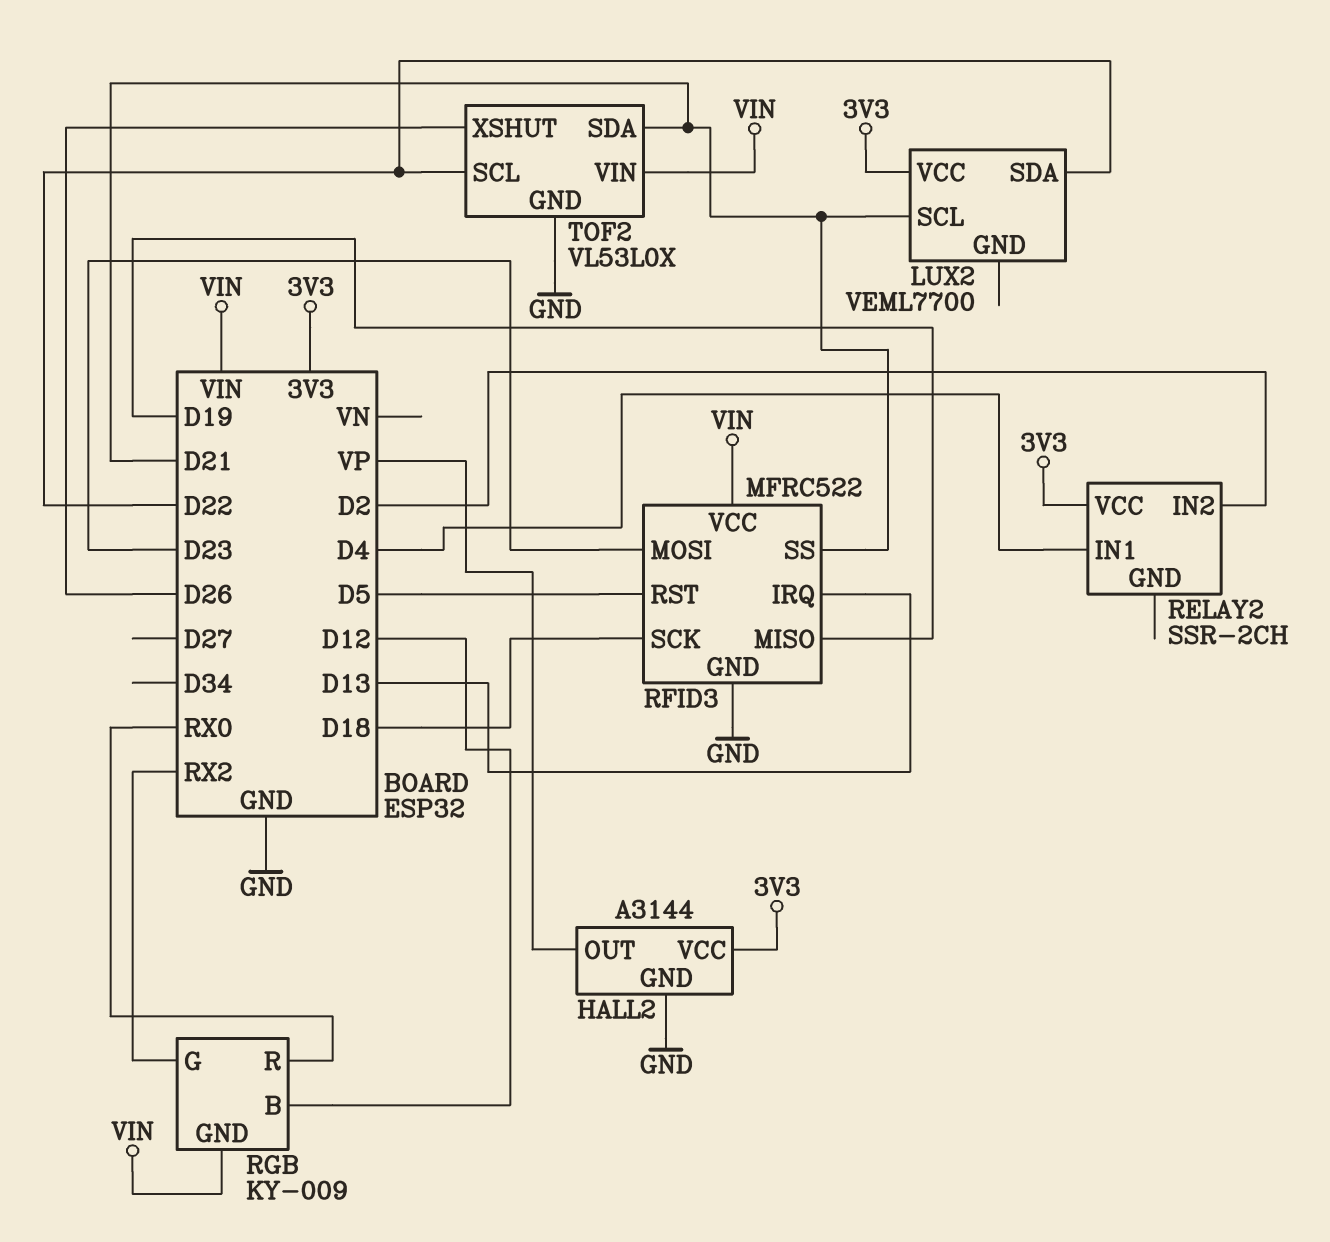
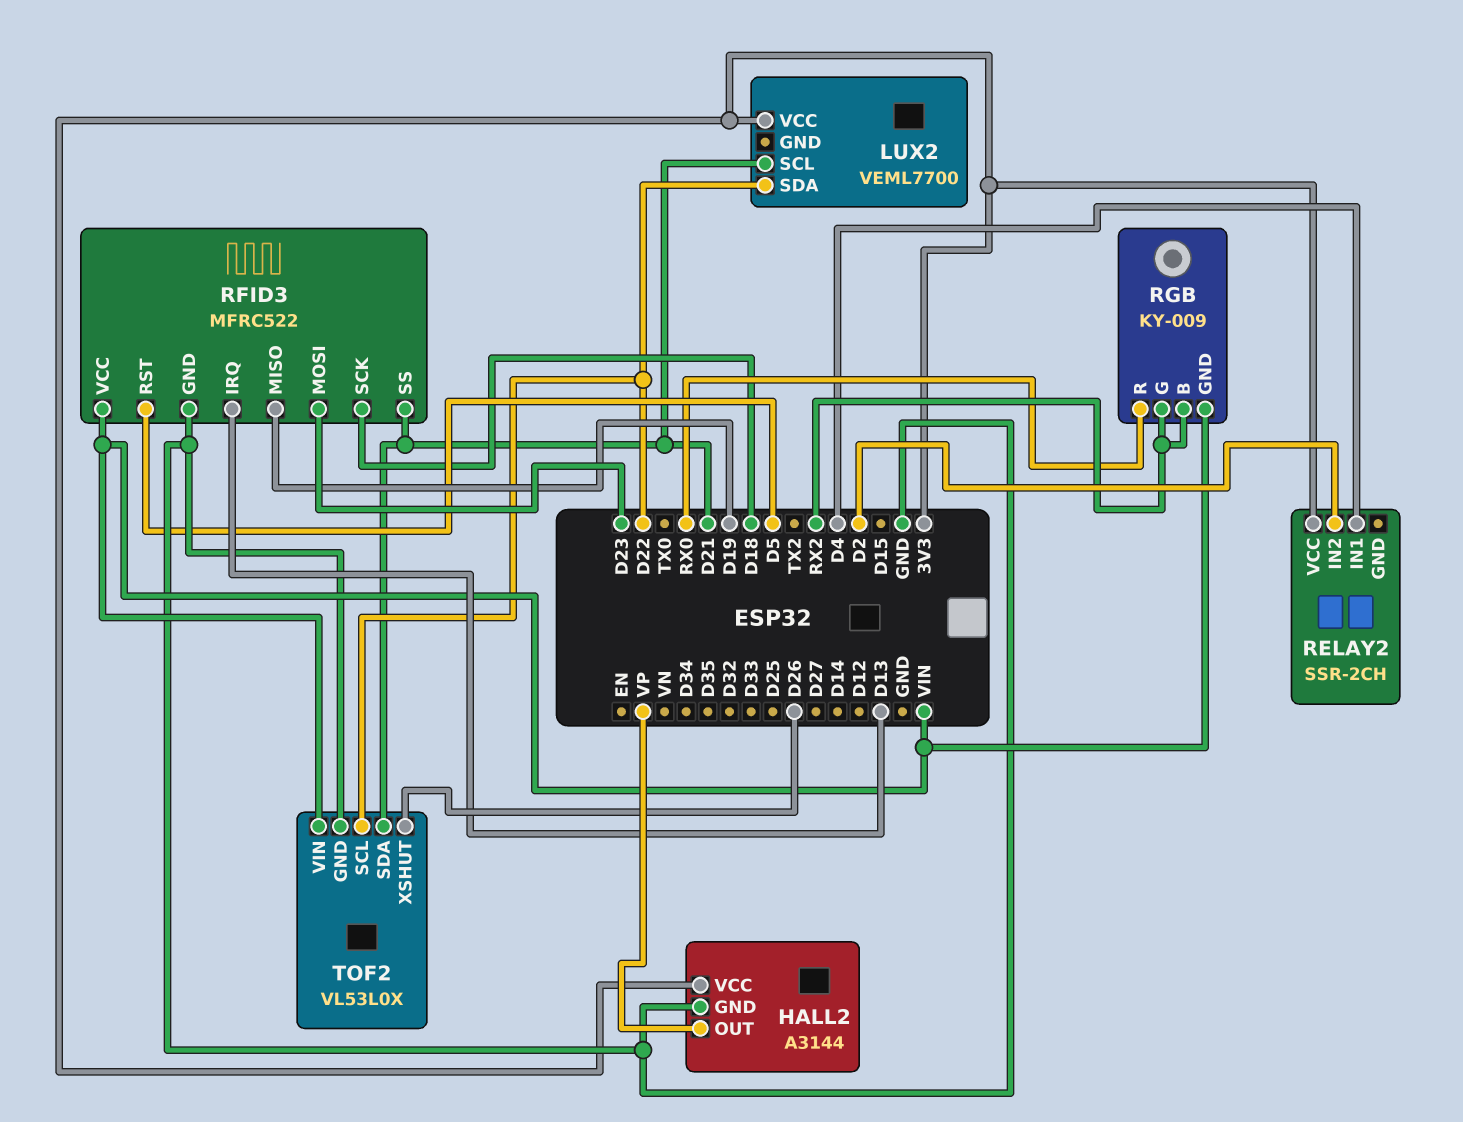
RGB pin B: D12 -> RX2

